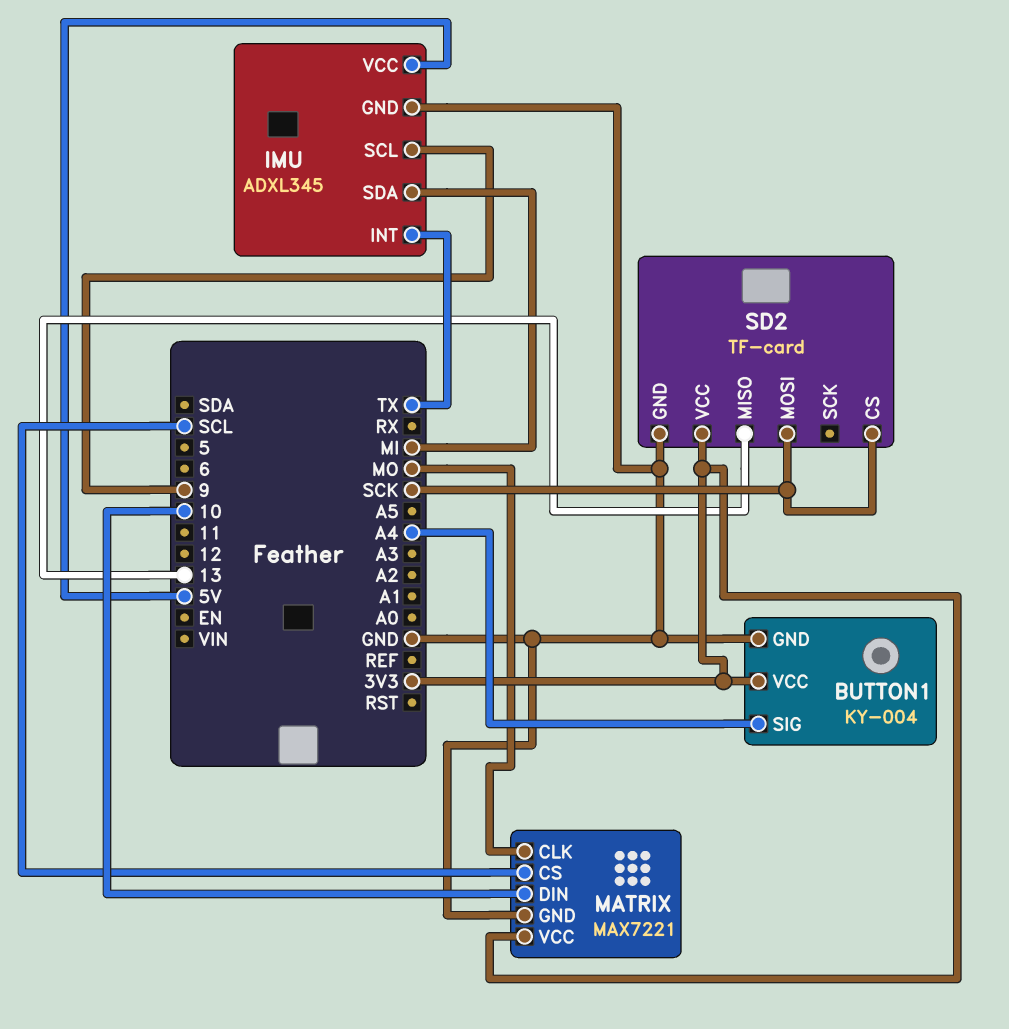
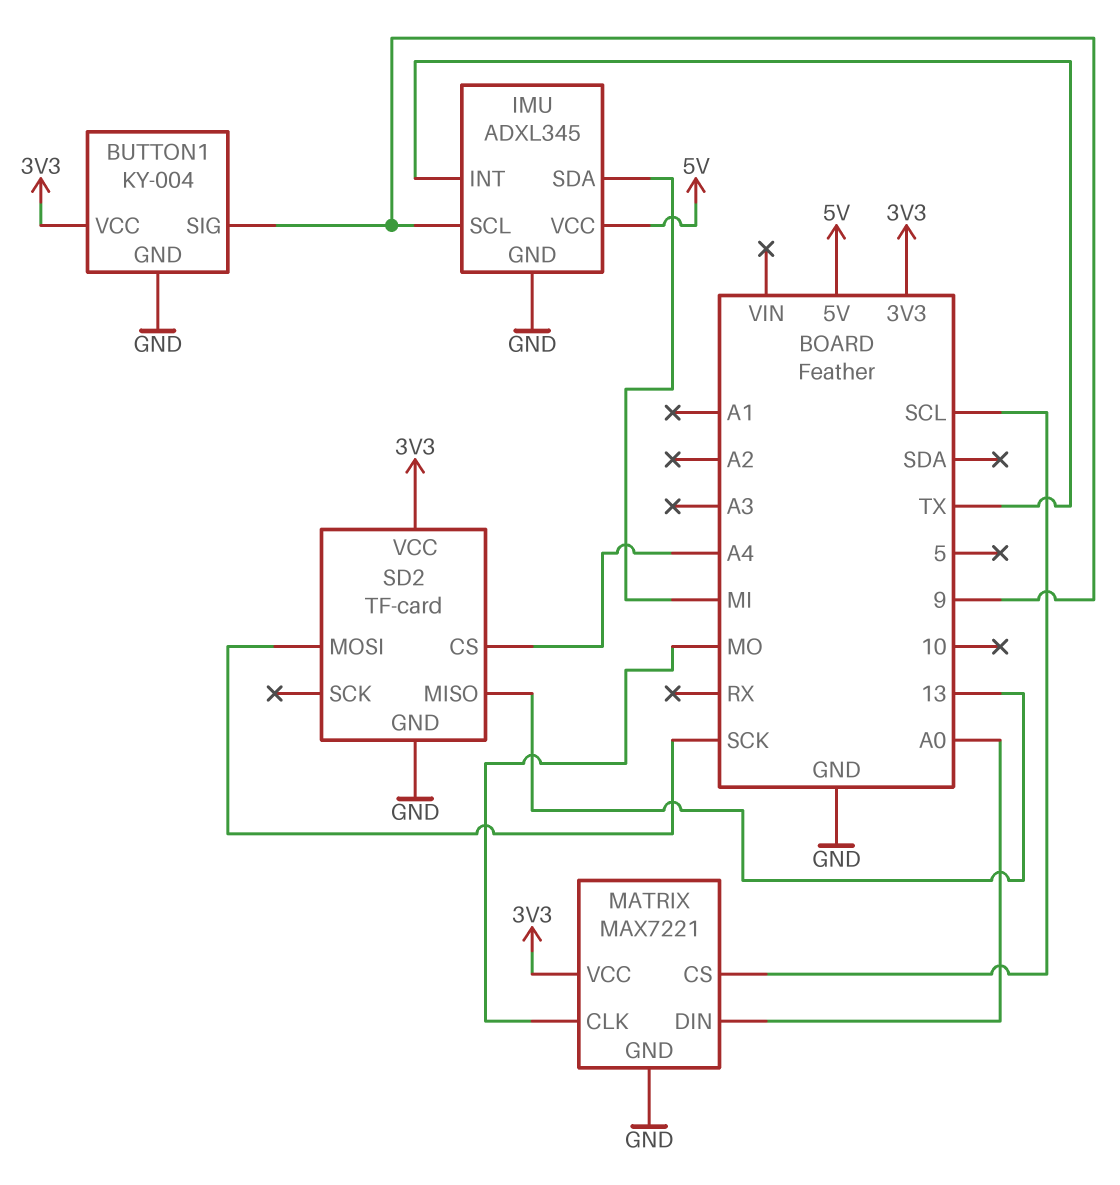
BUTTON1 pin SIG: A4 -> 9
MATRIX pin DIN: 10 -> A0
SD2 pin CS: SCK -> A4

